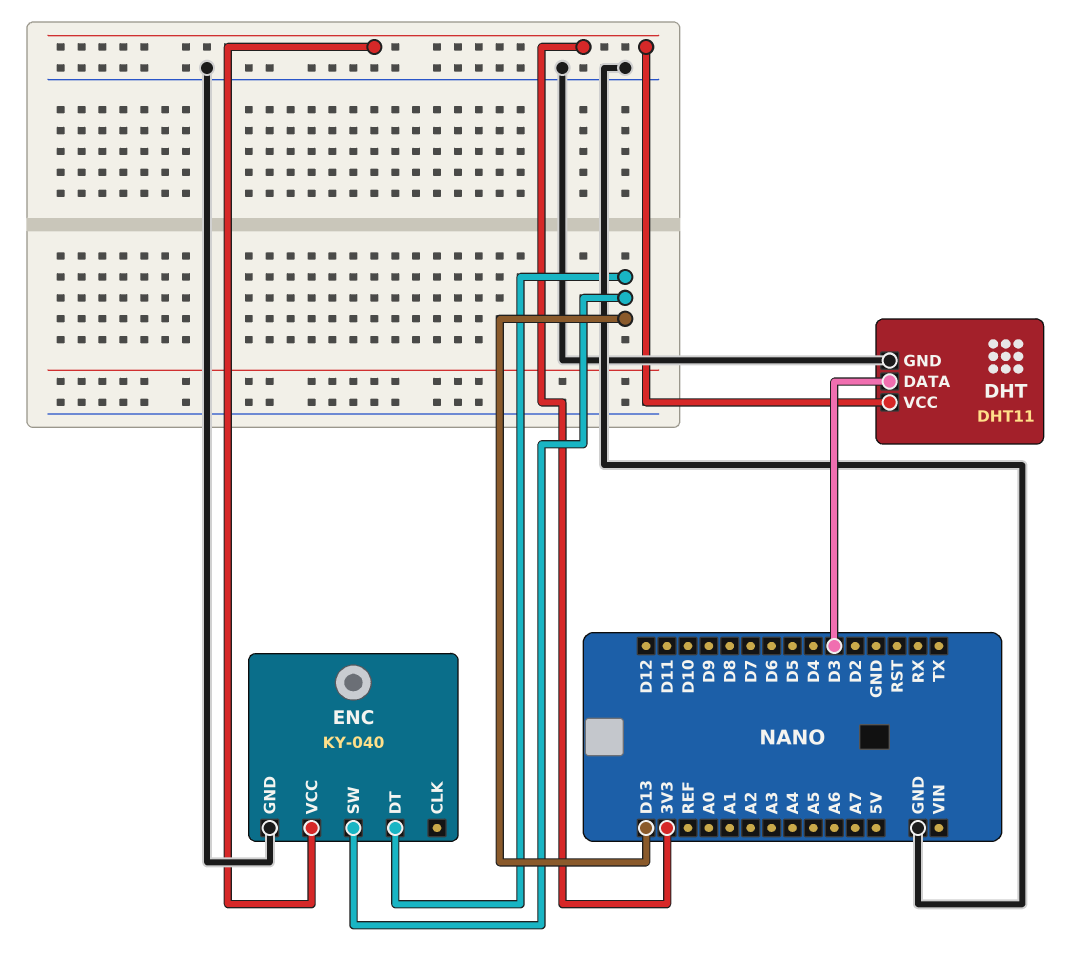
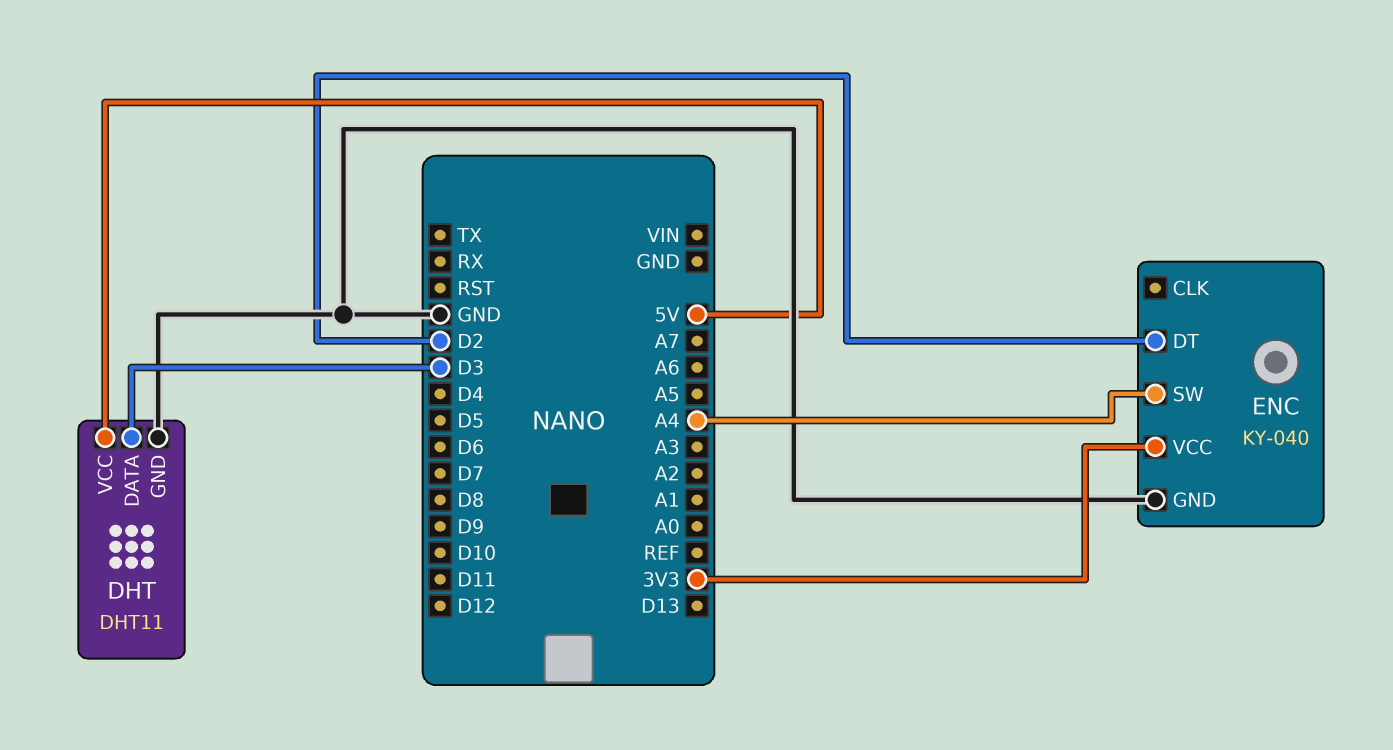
DHT pin VCC: 3V3 -> 5V
ENC pin DT: D13 -> D2
ENC pin SW: D13 -> A4

